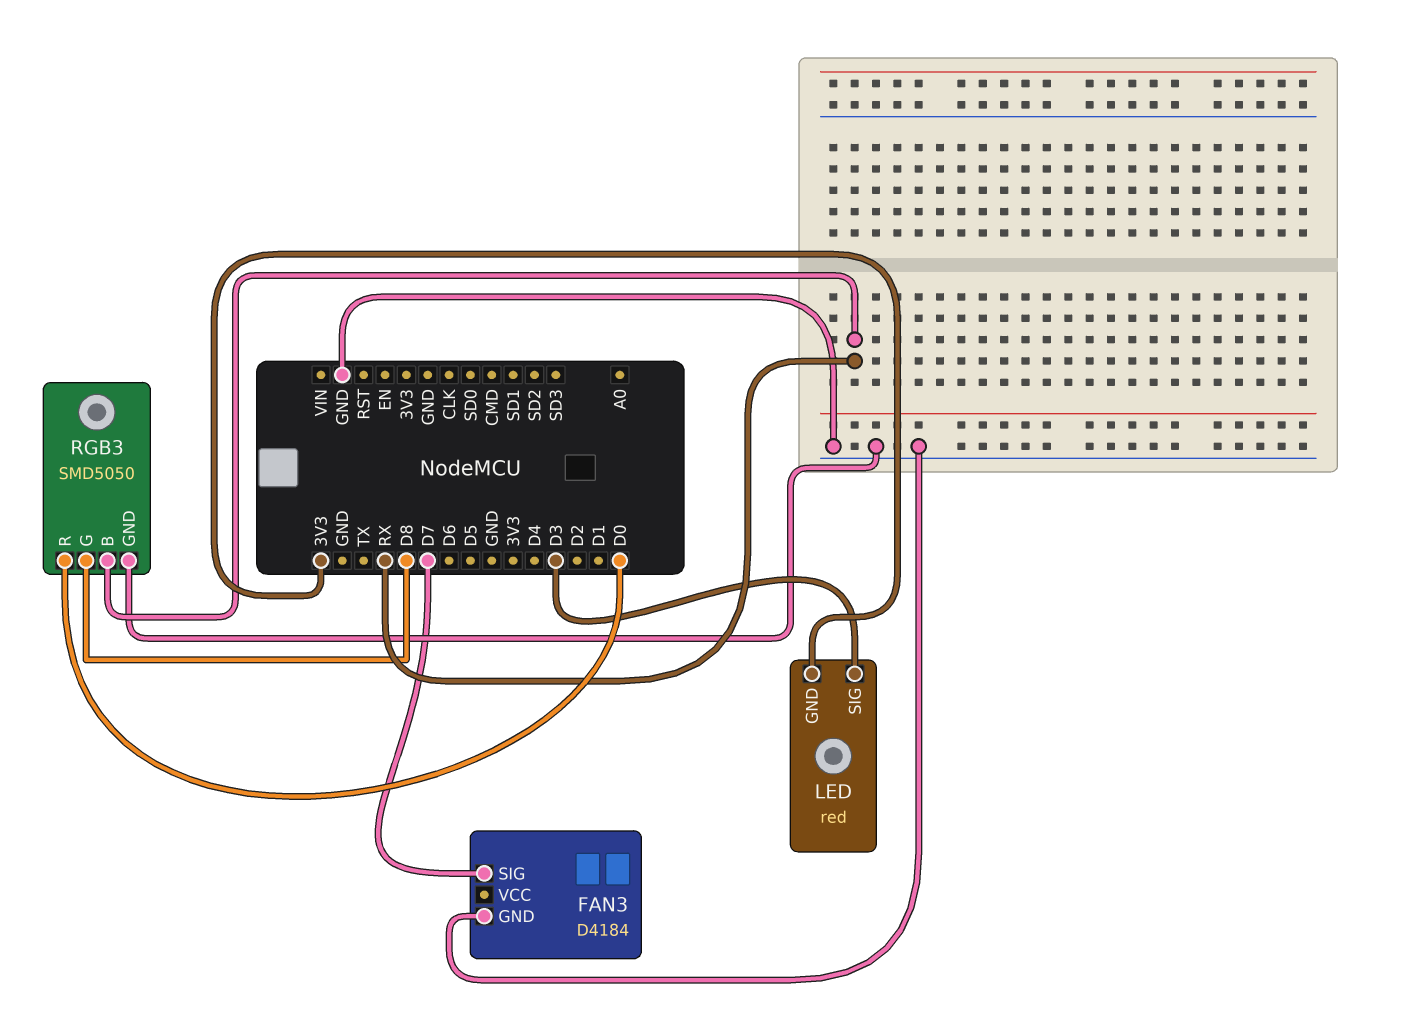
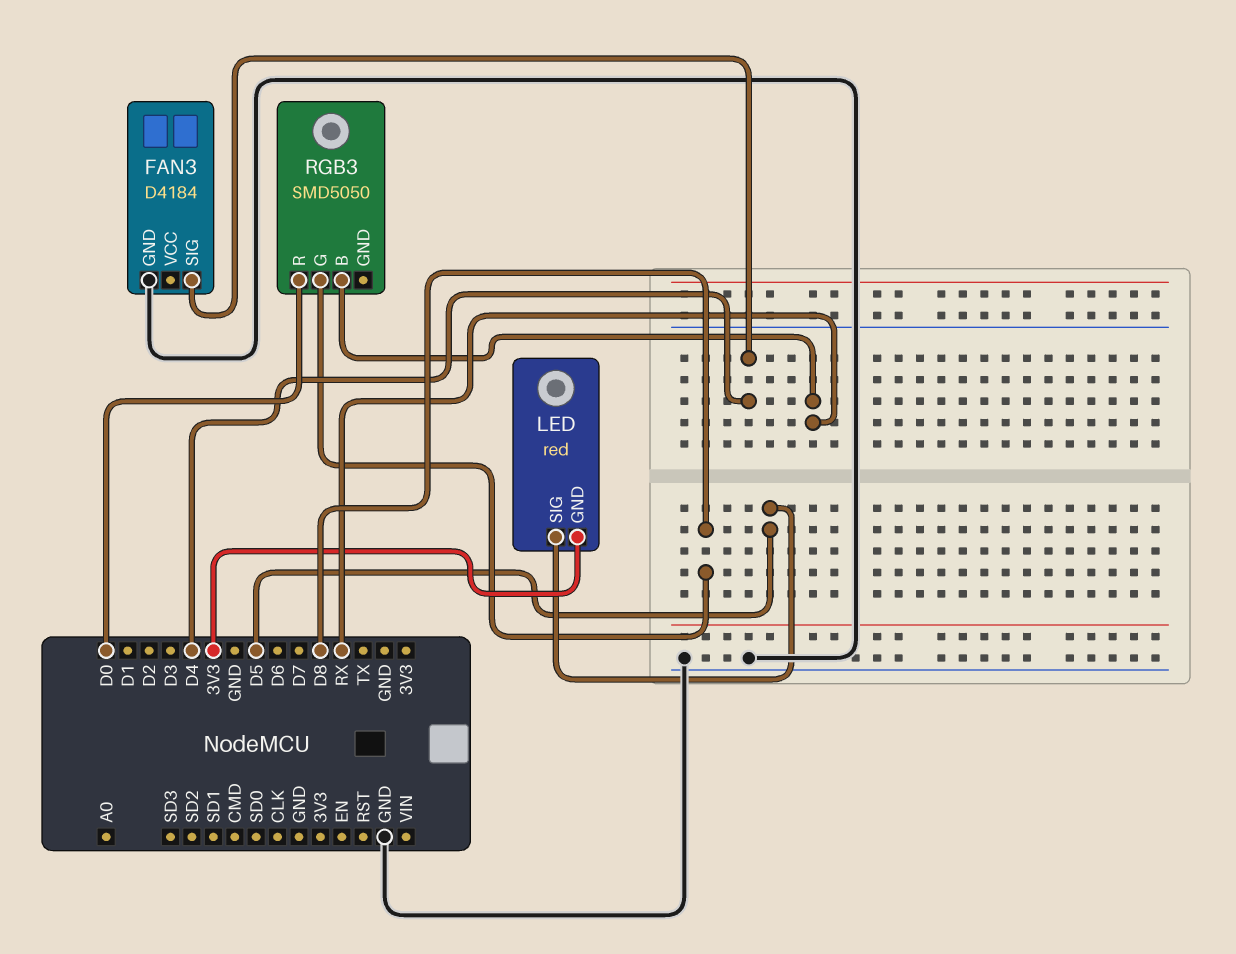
FAN3 pin SIG: D7 -> D4
LED pin SIG: D3 -> D5
RGB3 pin GND: GND -> none

